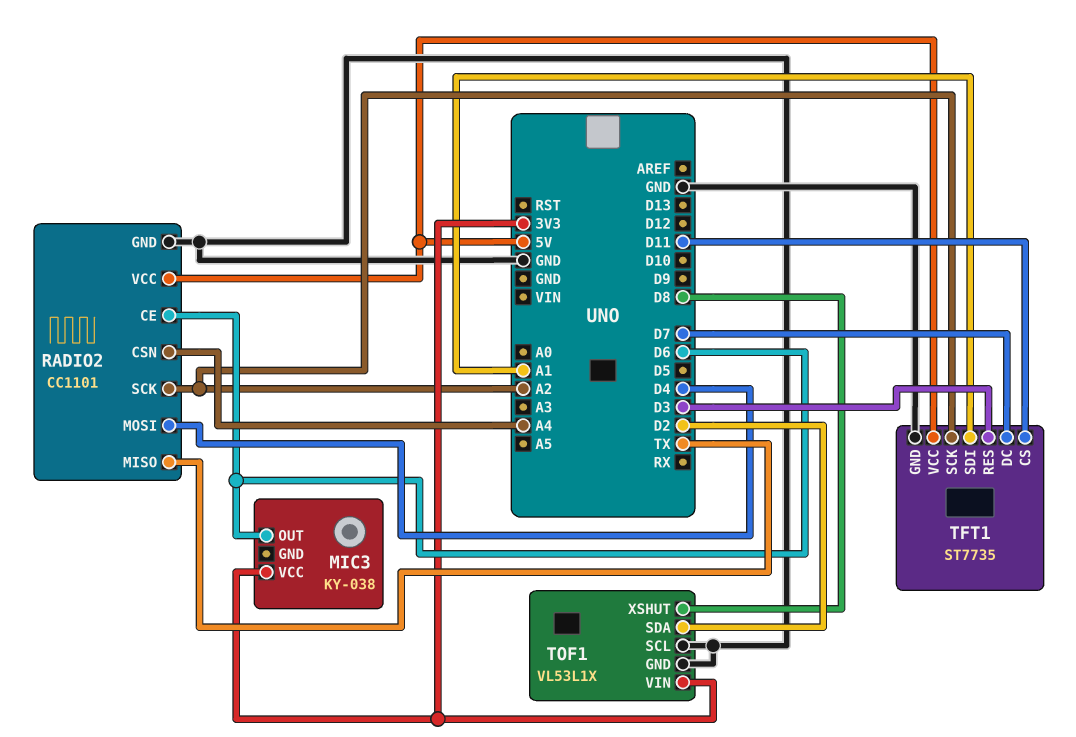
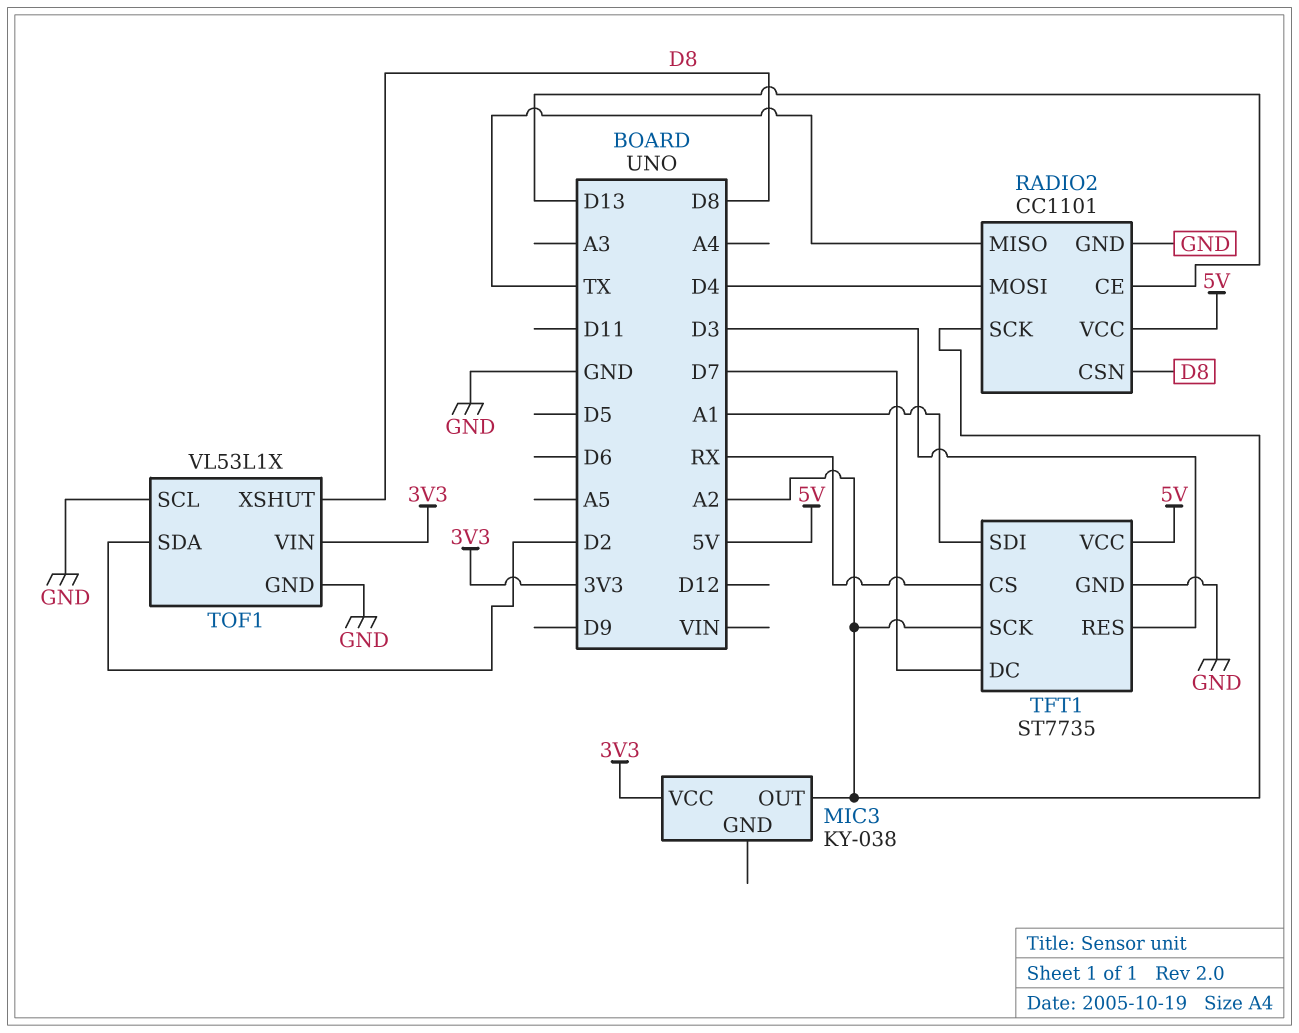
MIC3 pin OUT: D6 -> A2
RADIO2 pin CE: D6 -> D13
RADIO2 pin CSN: A4 -> D8
TFT1 pin CS: D11 -> RX

